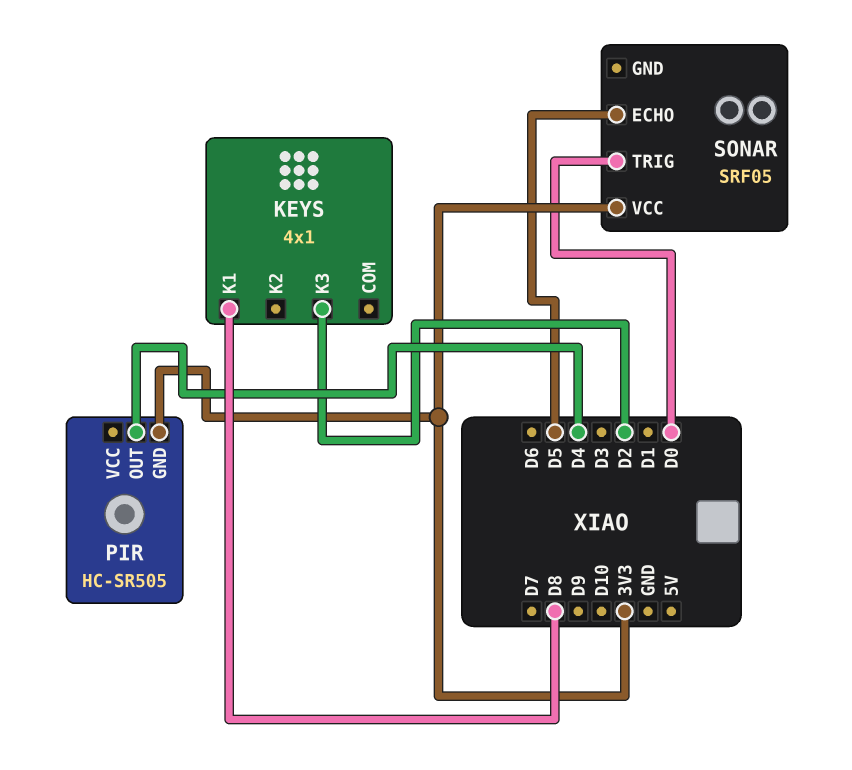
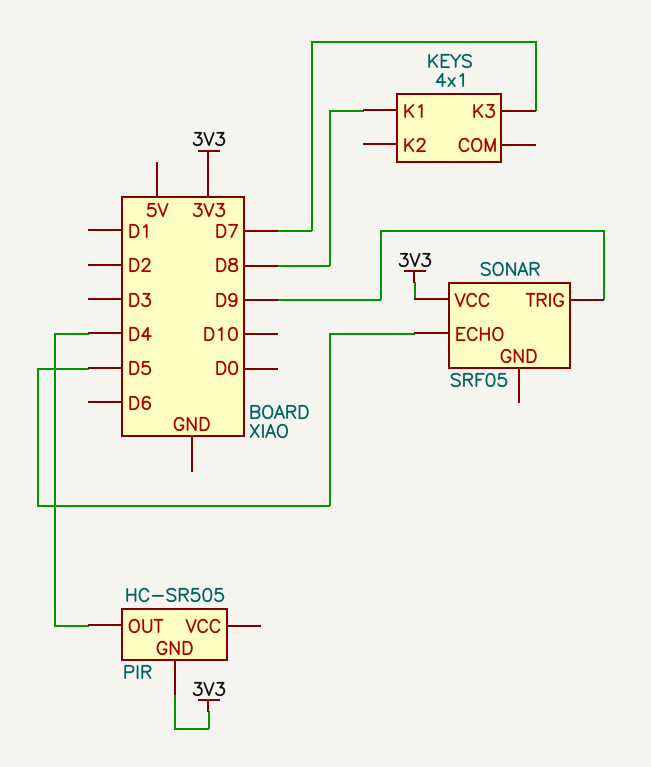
KEYS pin K3: D2 -> D7
SONAR pin TRIG: D0 -> D9

